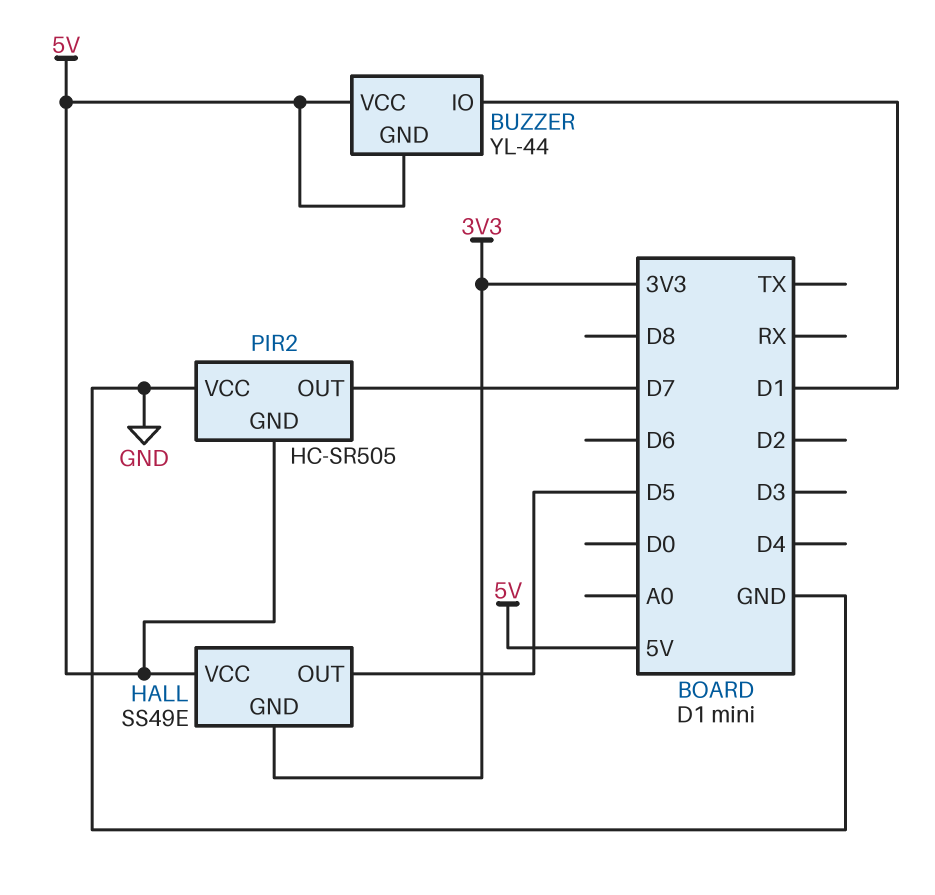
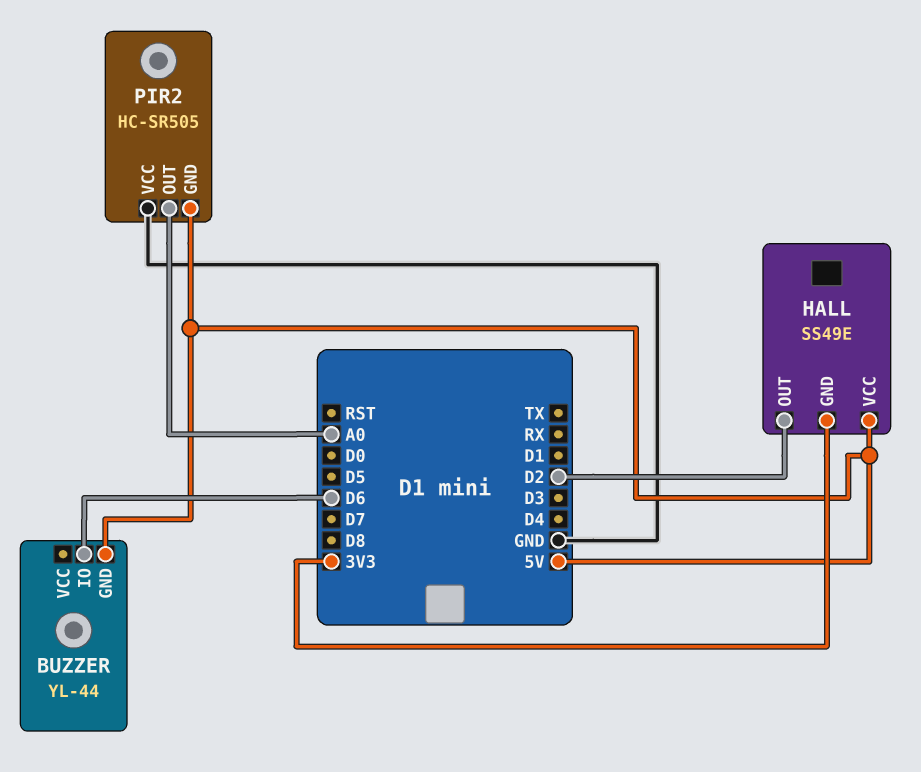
BUZZER pin IO: D1 -> D6
BUZZER pin VCC: 5V -> none
HALL pin OUT: D5 -> D2
PIR2 pin OUT: D7 -> A0

